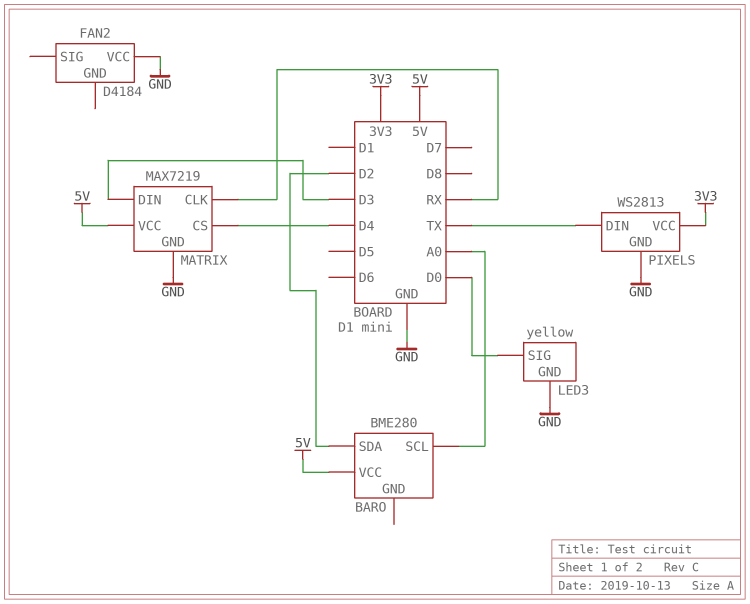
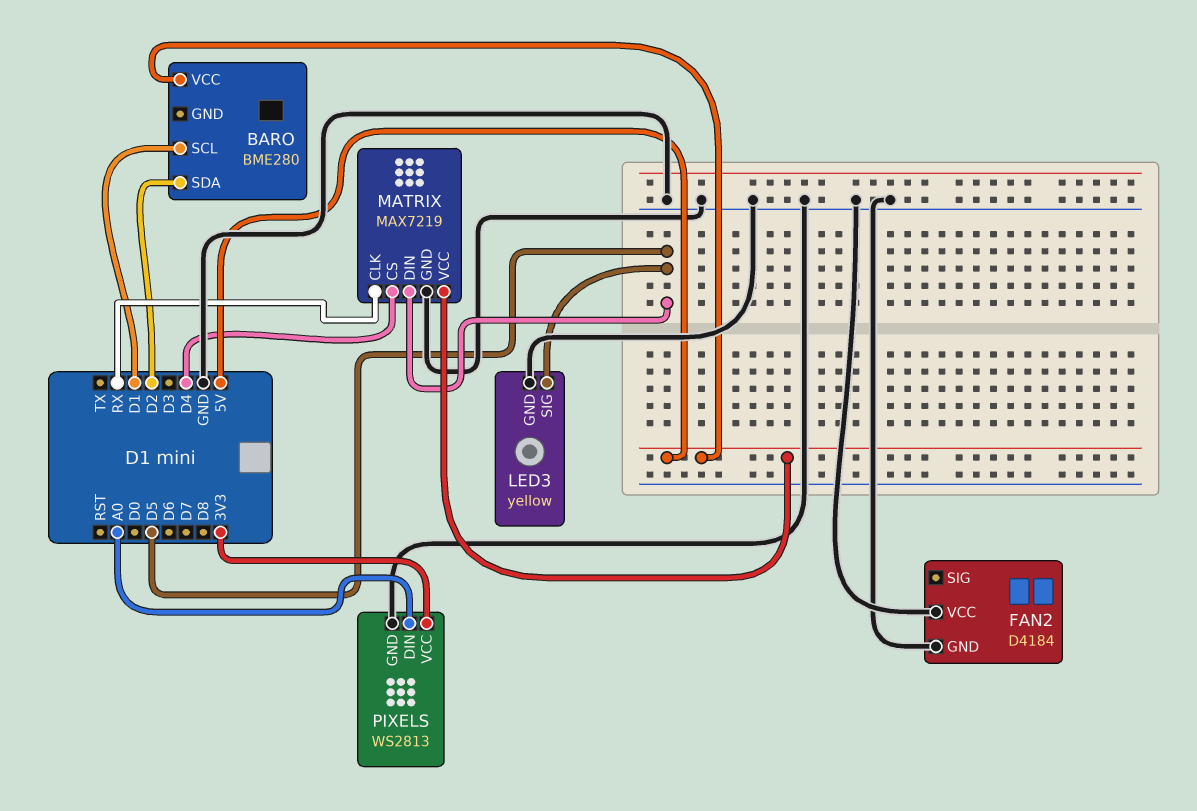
BARO pin SCL: A0 -> D1
FAN2 pin GND: none -> GND
LED3 pin SIG: D0 -> D5
MATRIX pin DIN: D3 -> D5
PIXELS pin DIN: TX -> A0

